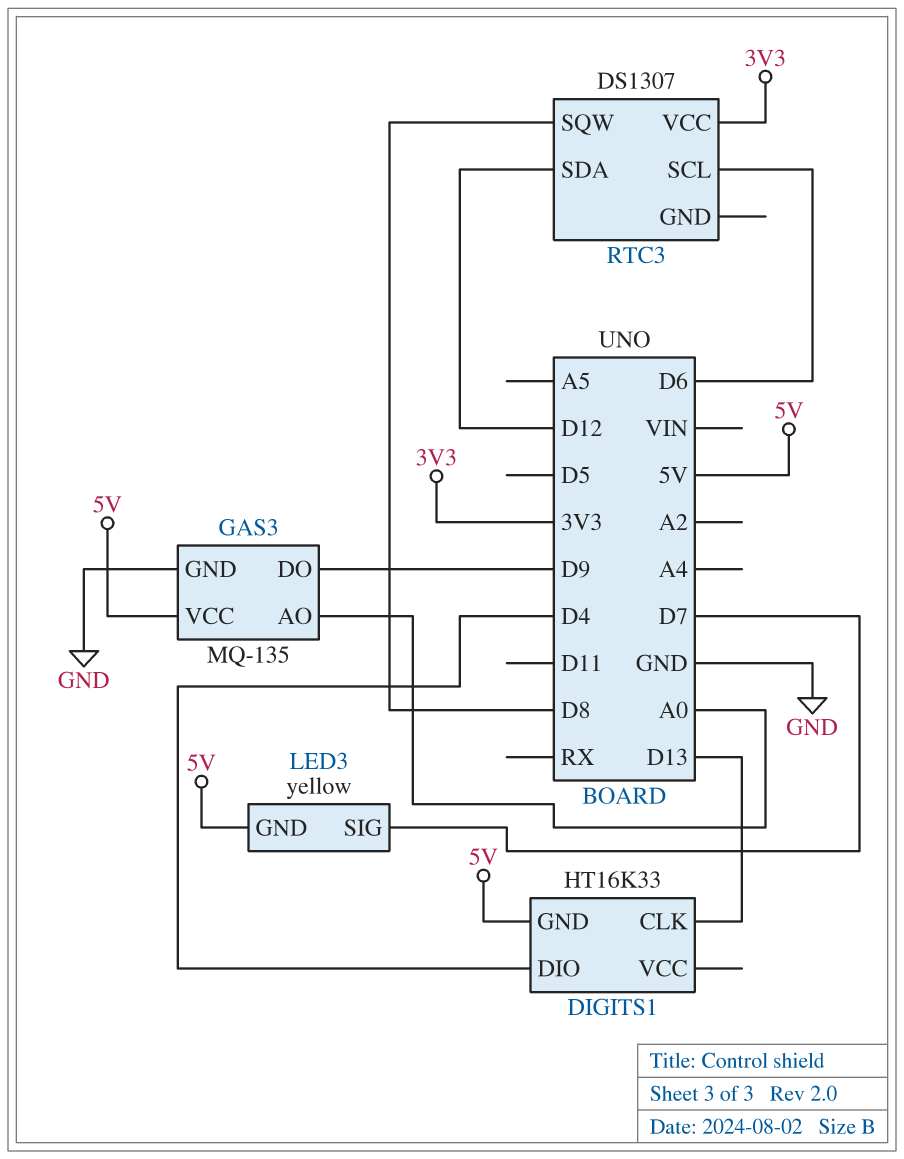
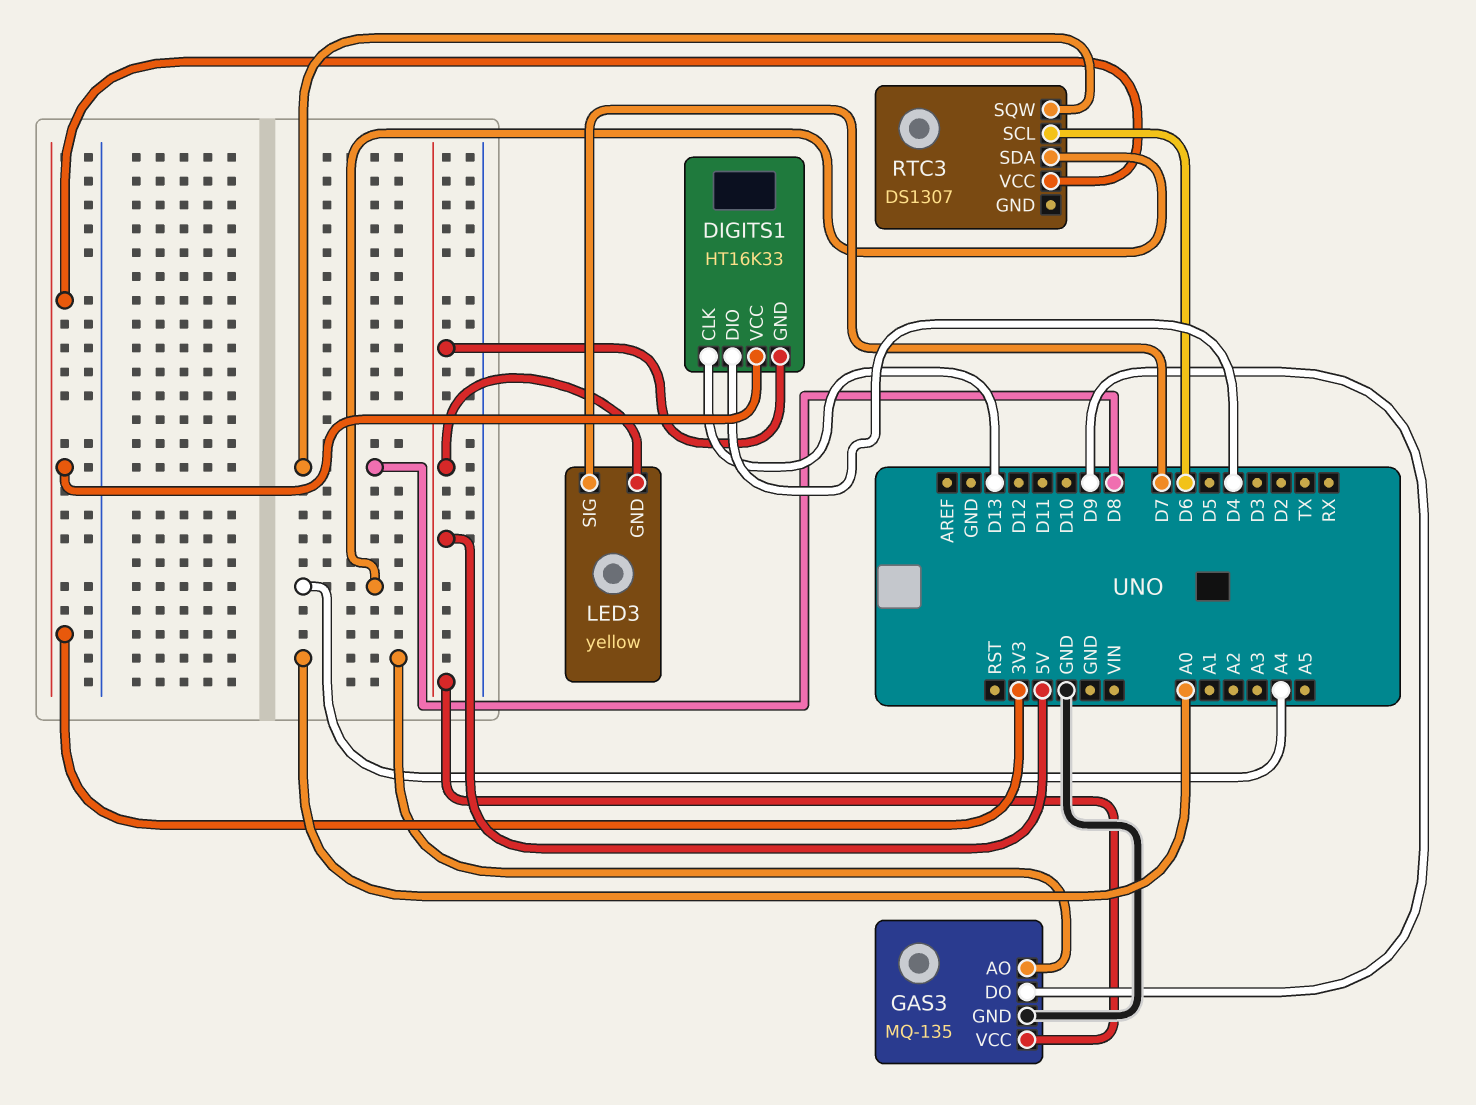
DIGITS1 pin VCC: none -> 3V3
RTC3 pin SDA: D12 -> A4

